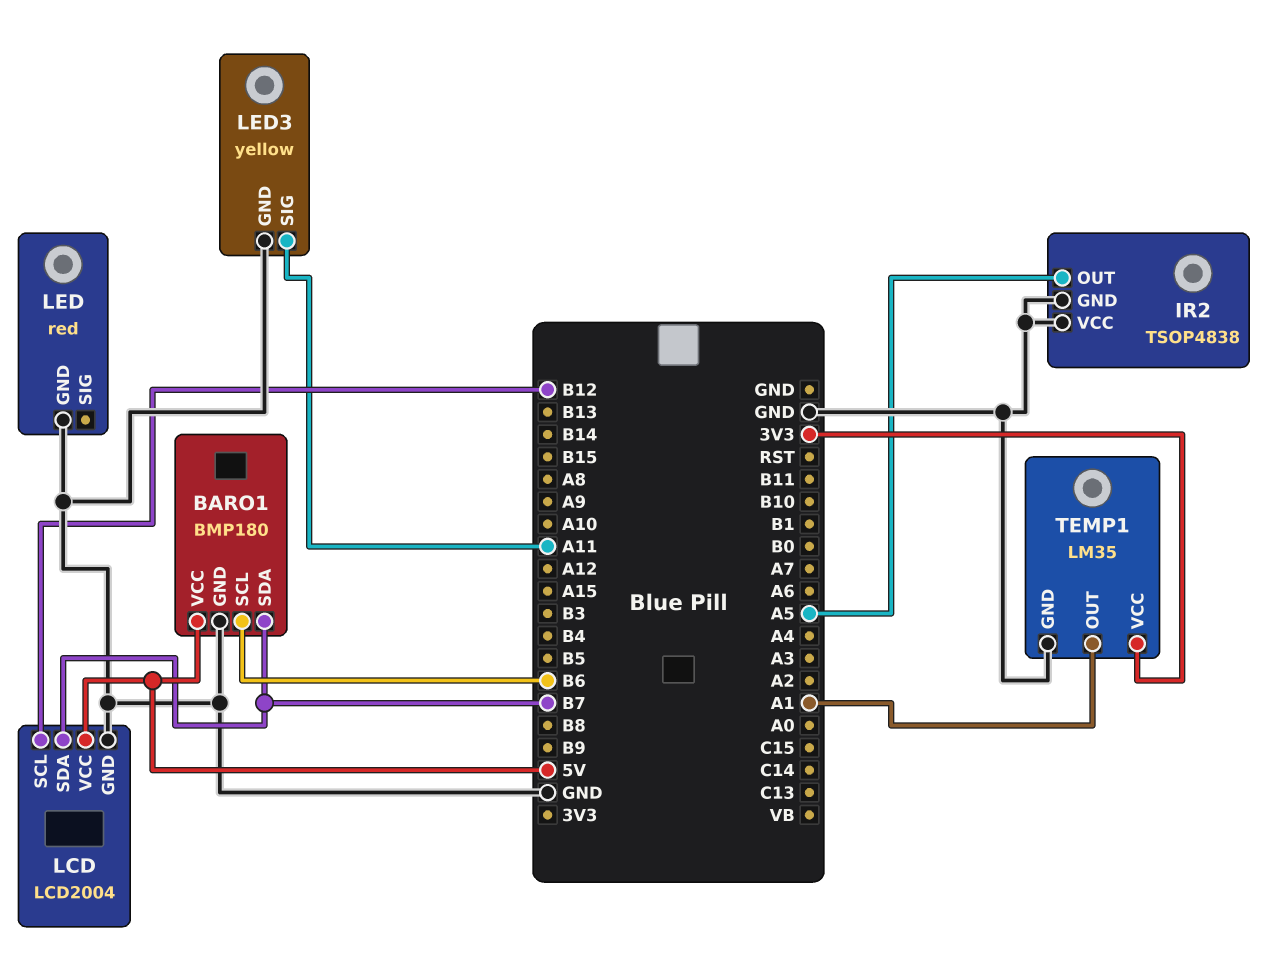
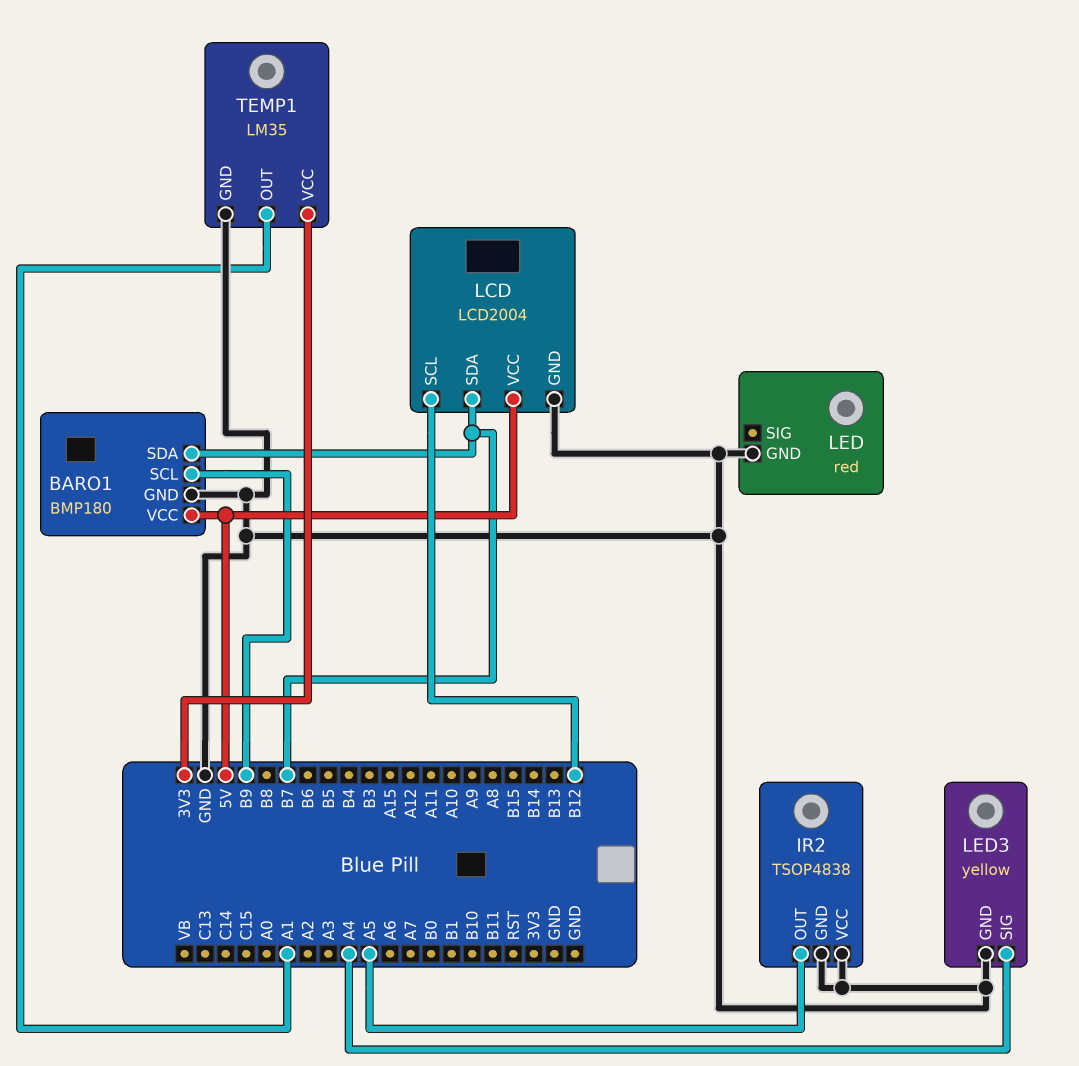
BARO1 pin SCL: B6 -> B9
LED3 pin SIG: A11 -> A4

